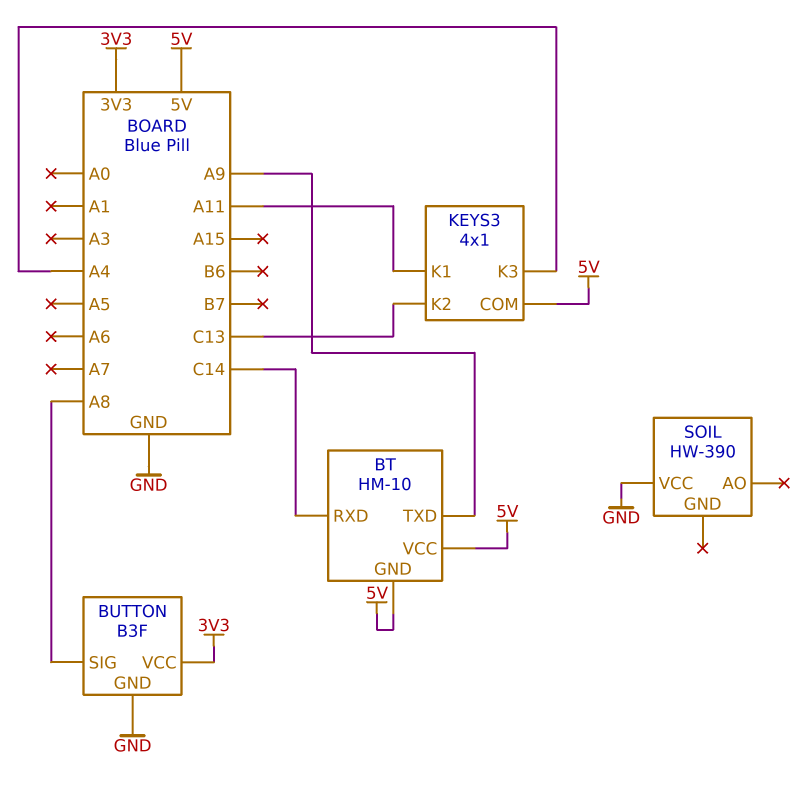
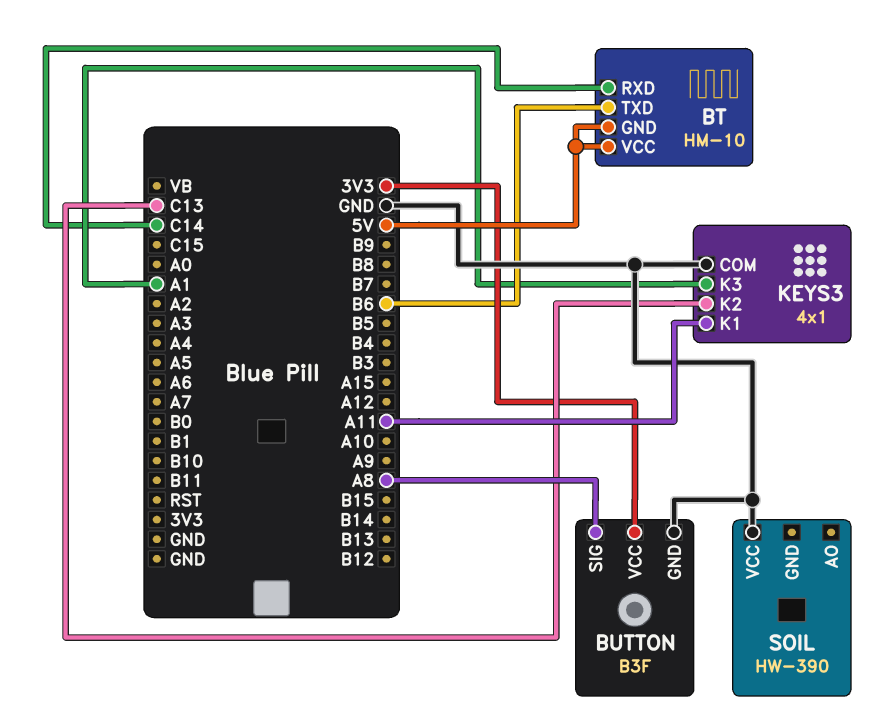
BT pin TXD: A9 -> B6
KEYS3 pin COM: 5V -> GND
KEYS3 pin K3: A4 -> A1

